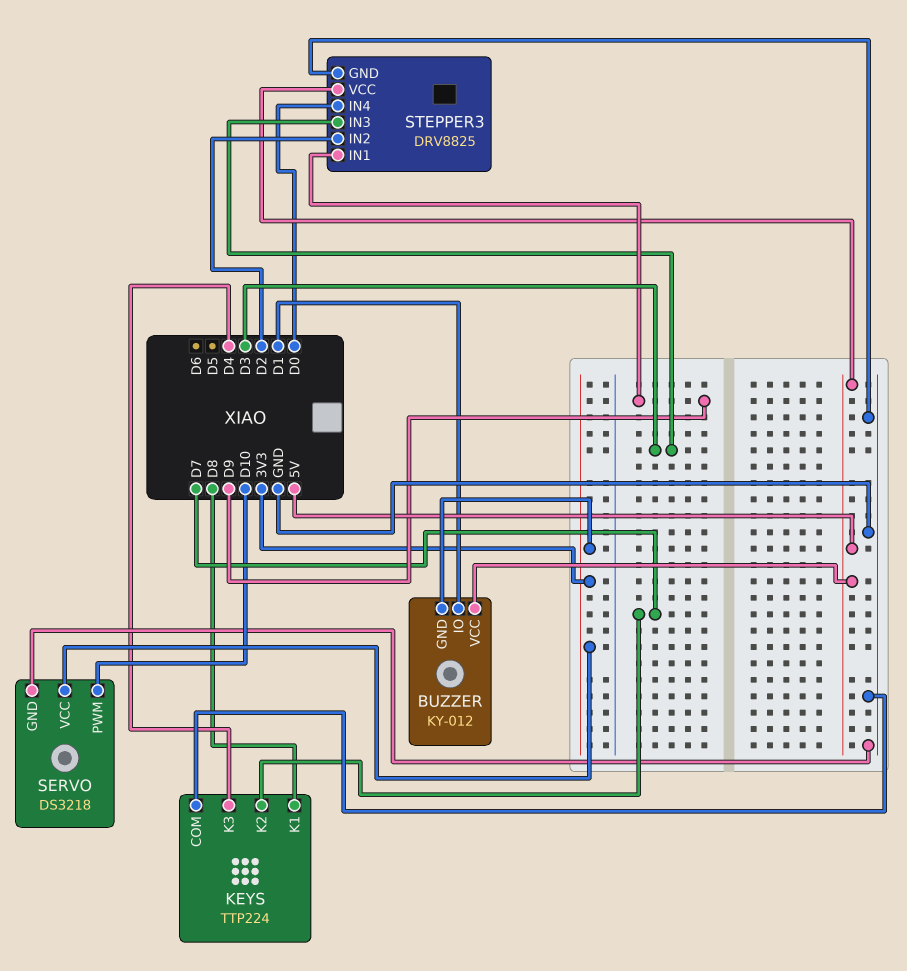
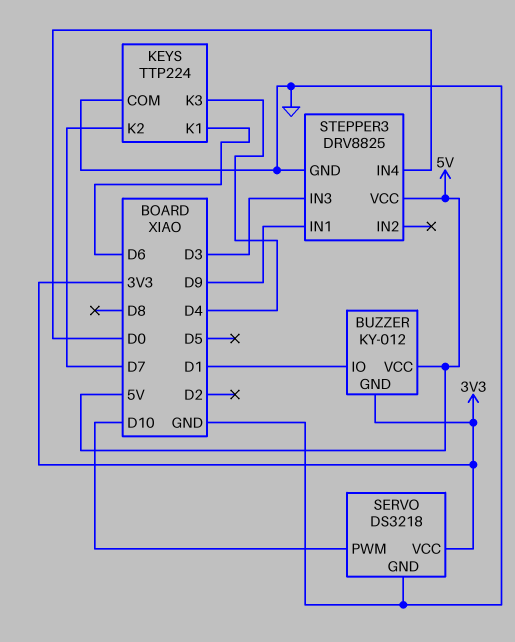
KEYS pin K1: D8 -> D6
STEPPER3 pin IN2: D2 -> none

